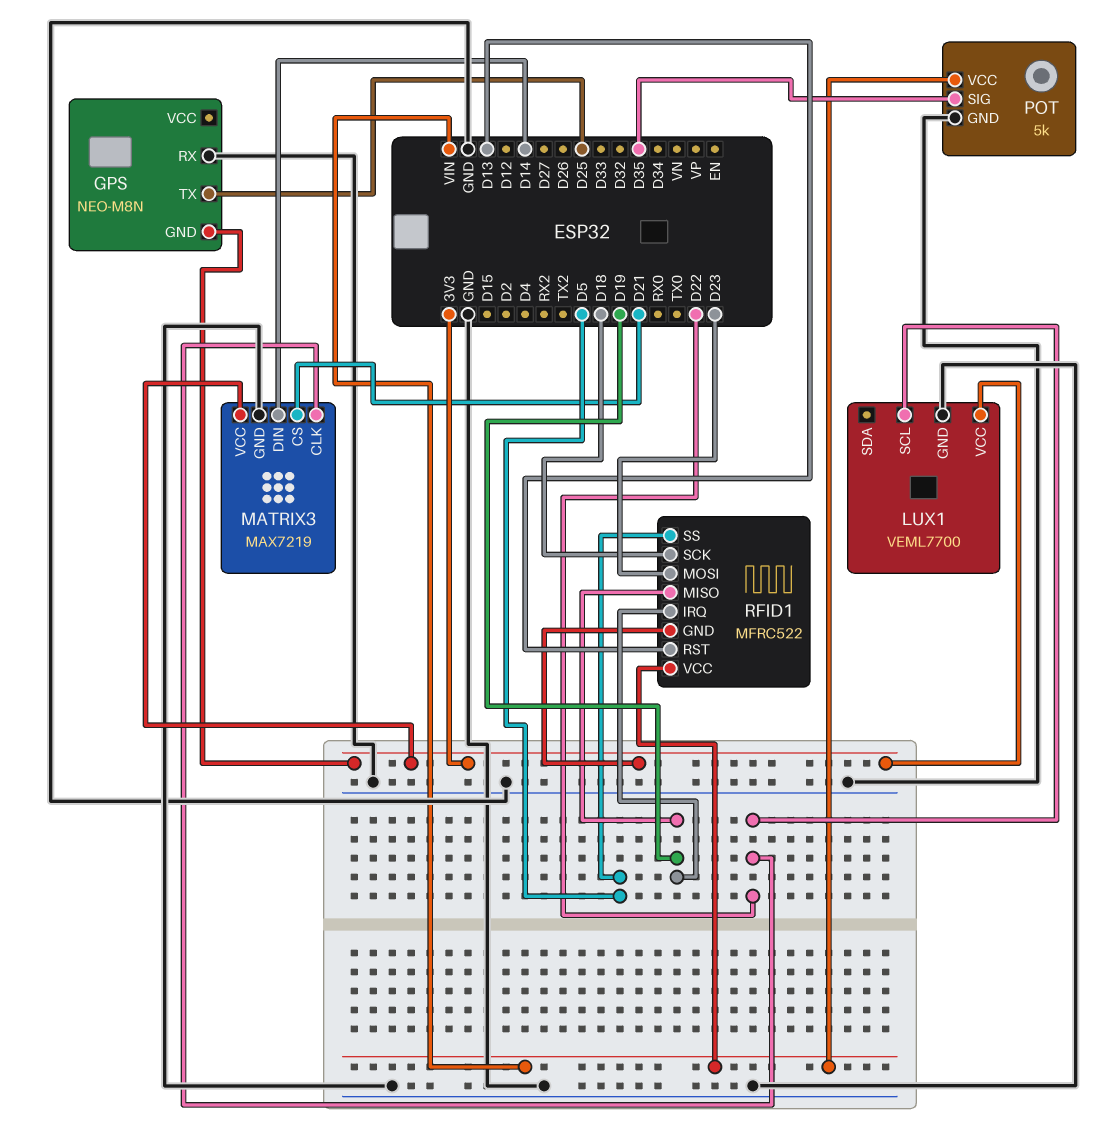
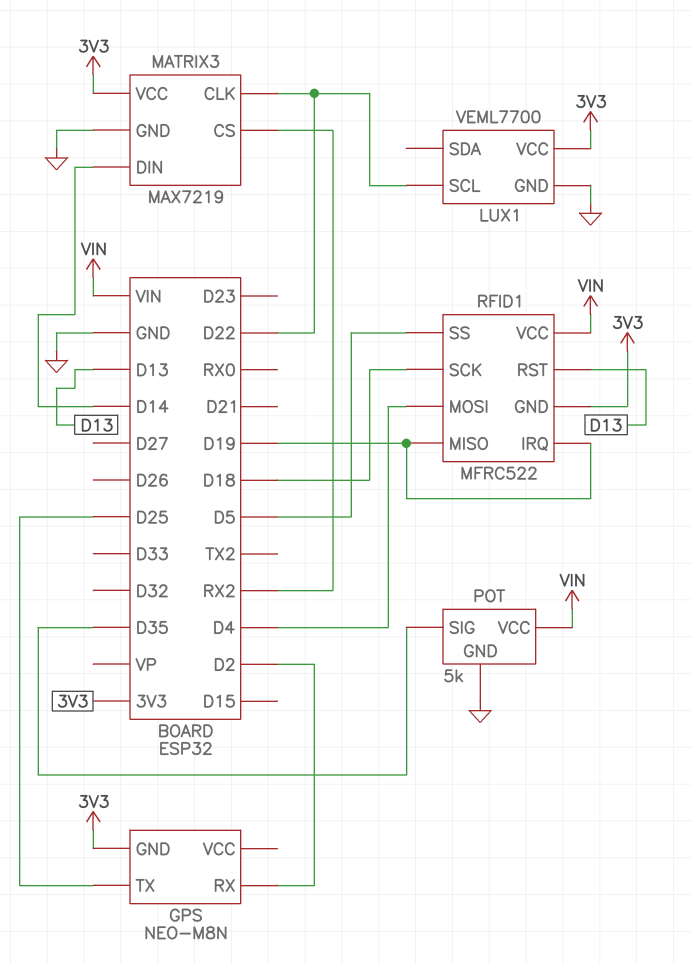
GPS pin RX: GND -> D2
MATRIX3 pin CS: D21 -> RX2
RFID1 pin MOSI: D23 -> D4

